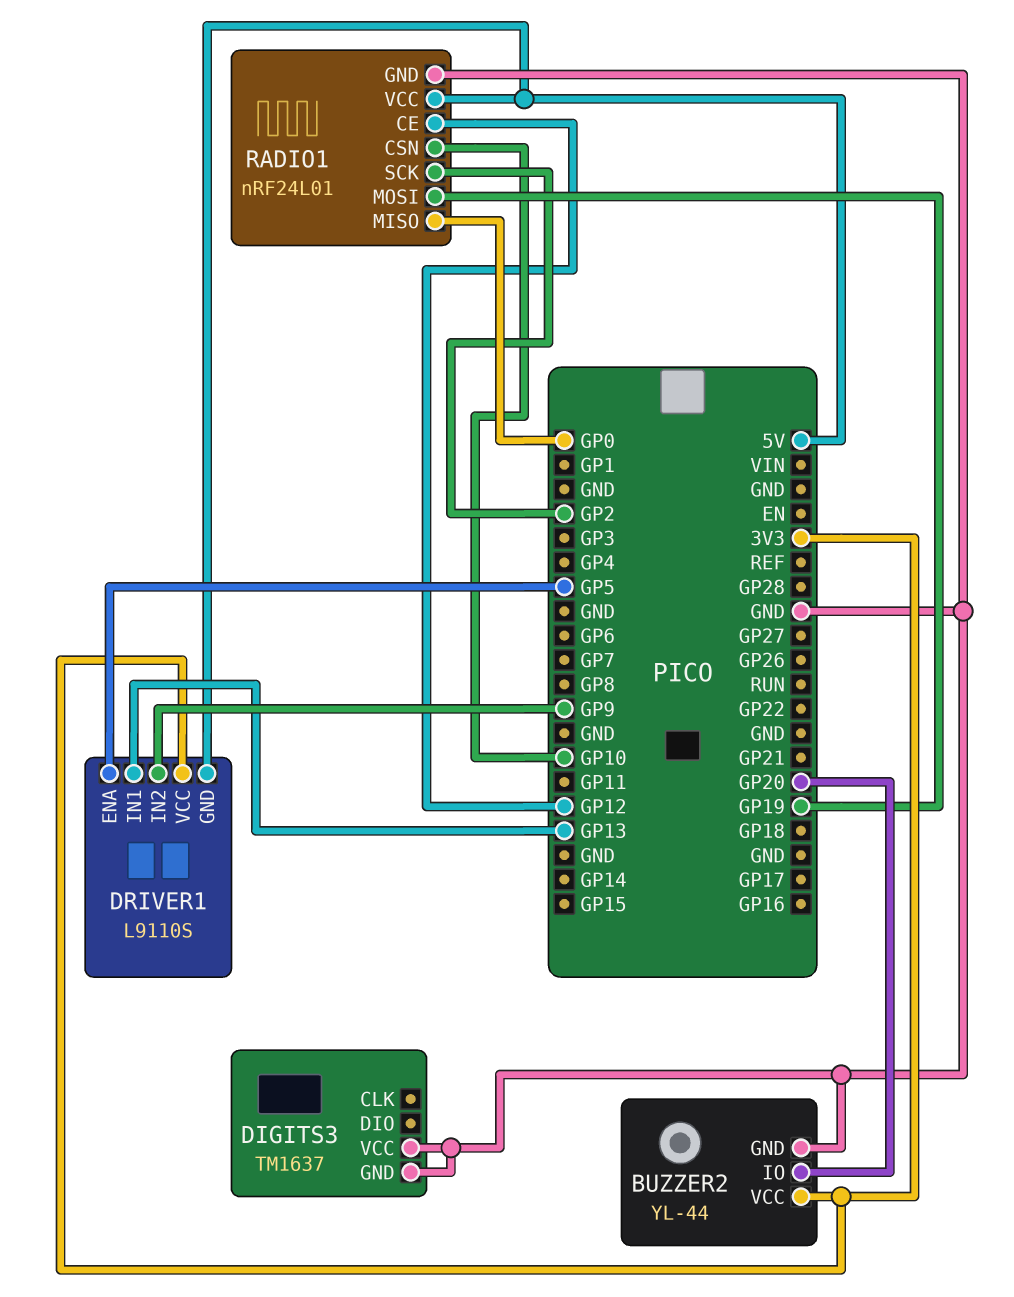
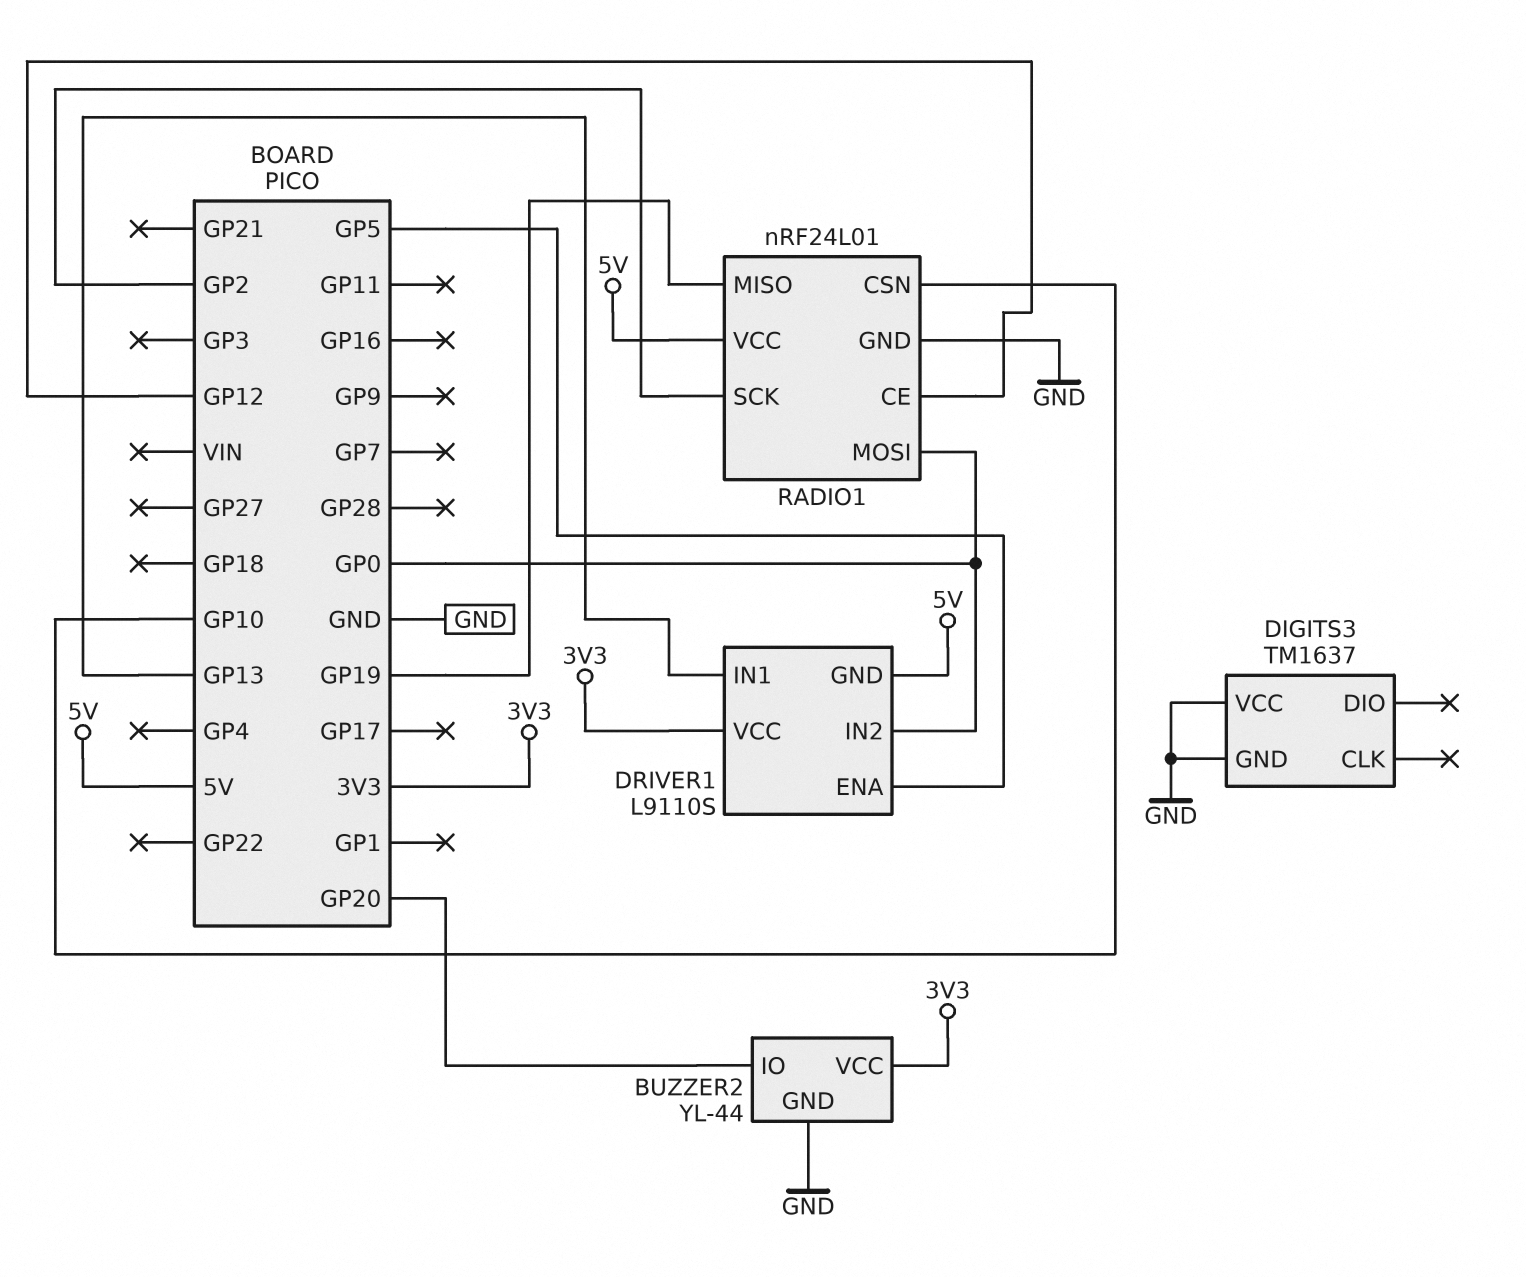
DRIVER1 pin IN2: GP9 -> GP0
RADIO1 pin MISO: GP0 -> GP19
RADIO1 pin MOSI: GP19 -> GP0

